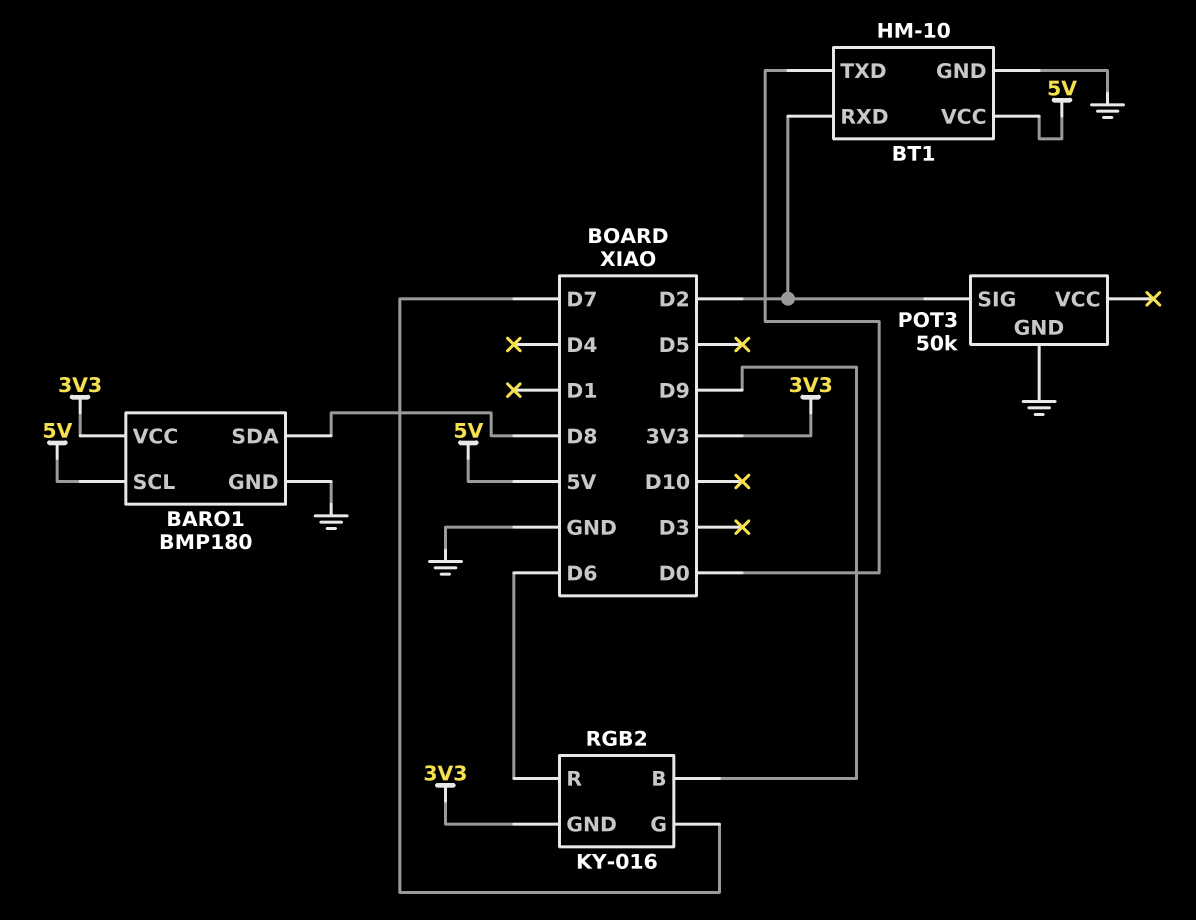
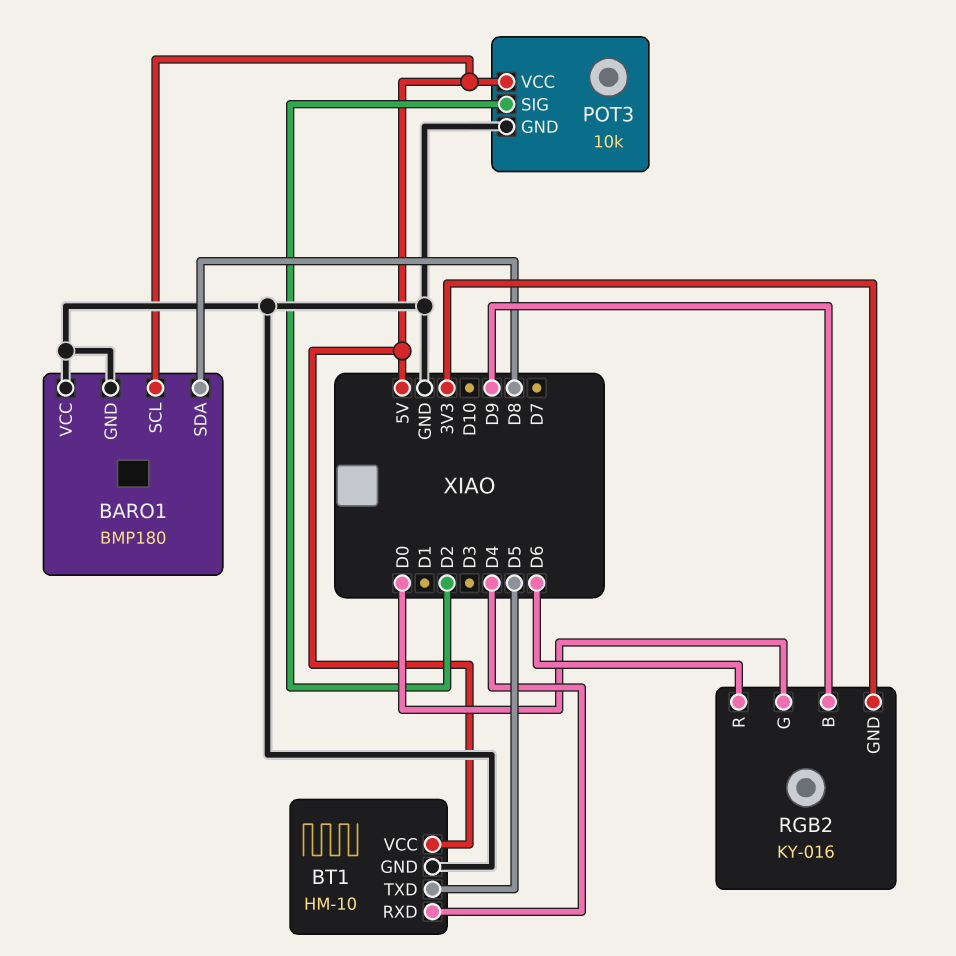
BARO1 pin VCC: 3V3 -> GND
BT1 pin RXD: D2 -> D4
BT1 pin TXD: D0 -> D5
POT3: 50k -> 10k
POT3 pin VCC: none -> 5V
RGB2 pin G: D7 -> D0

